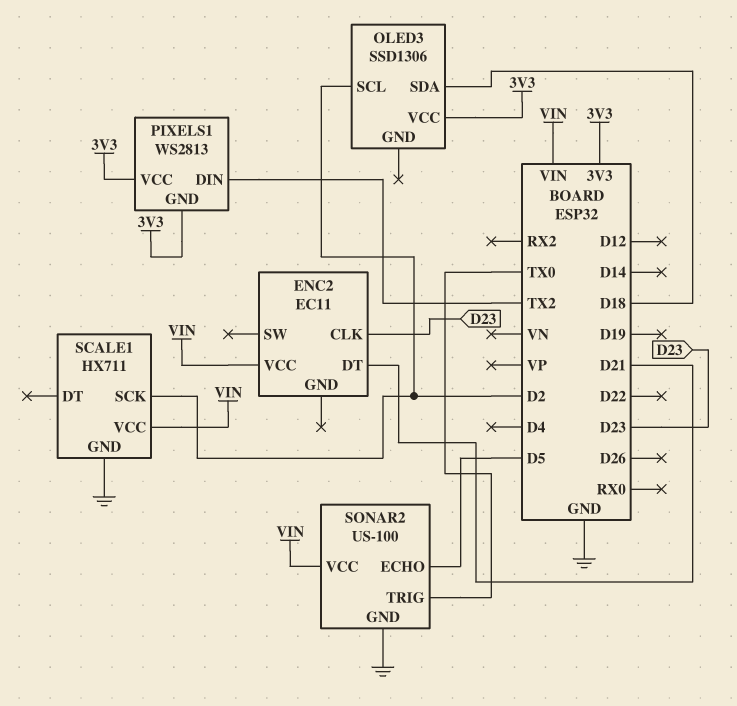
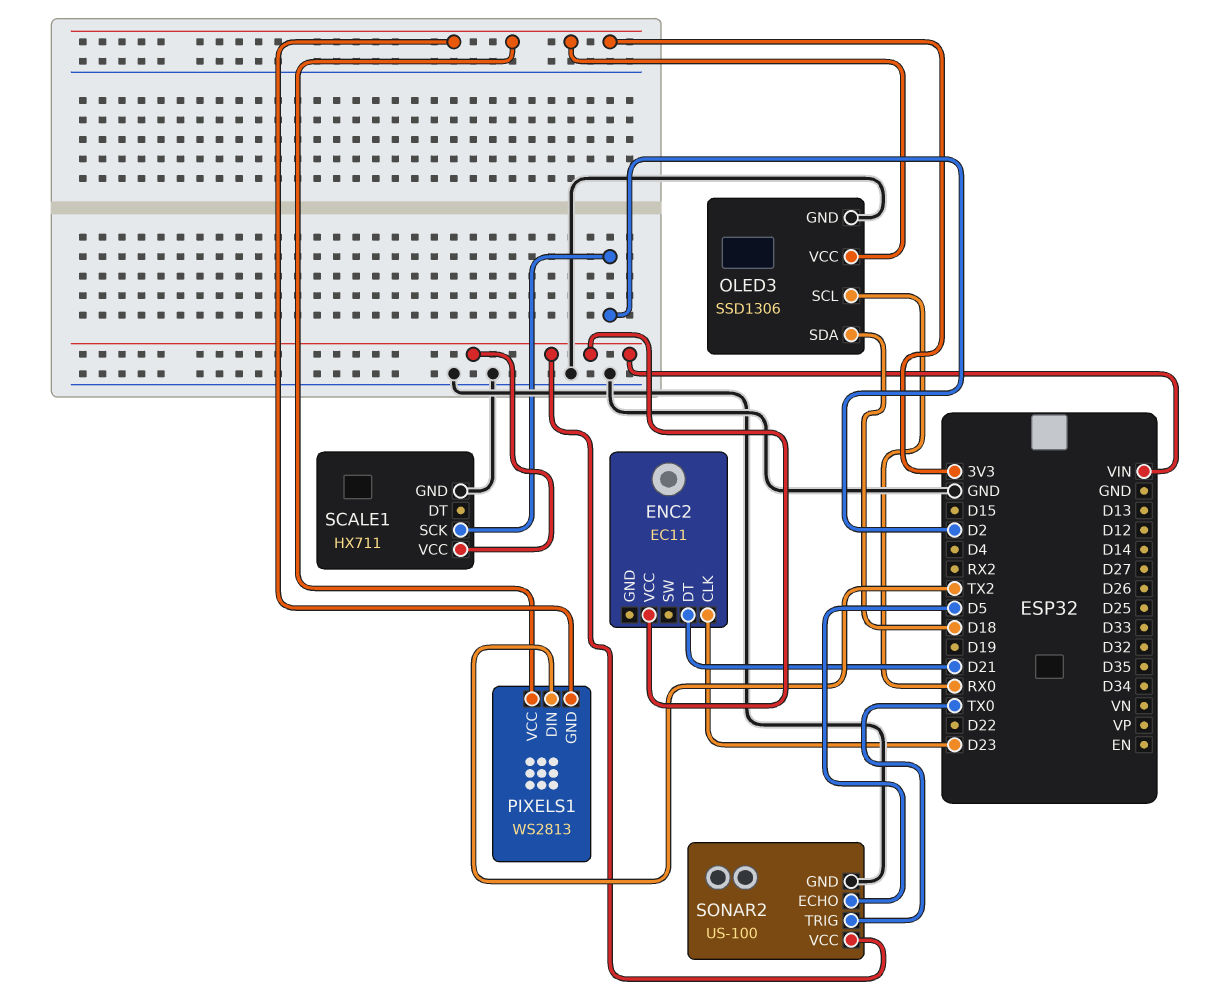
OLED3 pin GND: none -> GND
OLED3 pin SCL: D2 -> RX0

